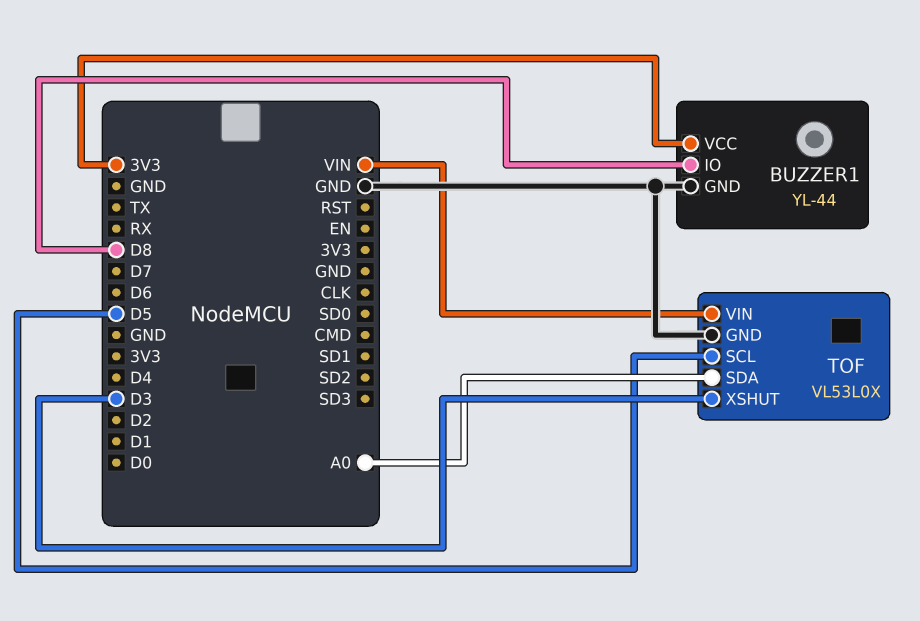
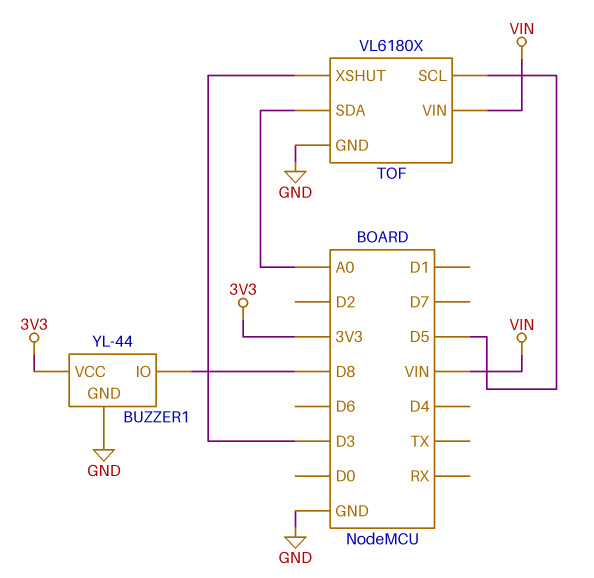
TOF: VL53L0X -> VL6180X

